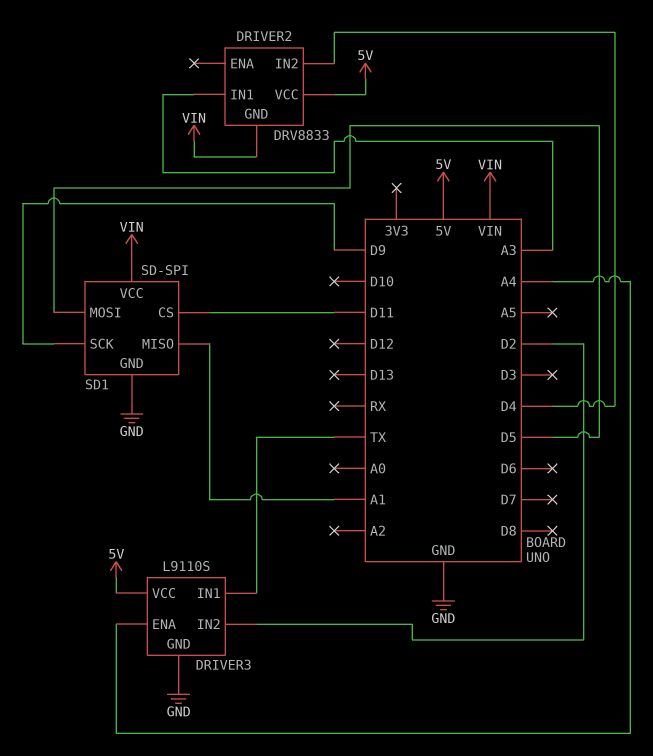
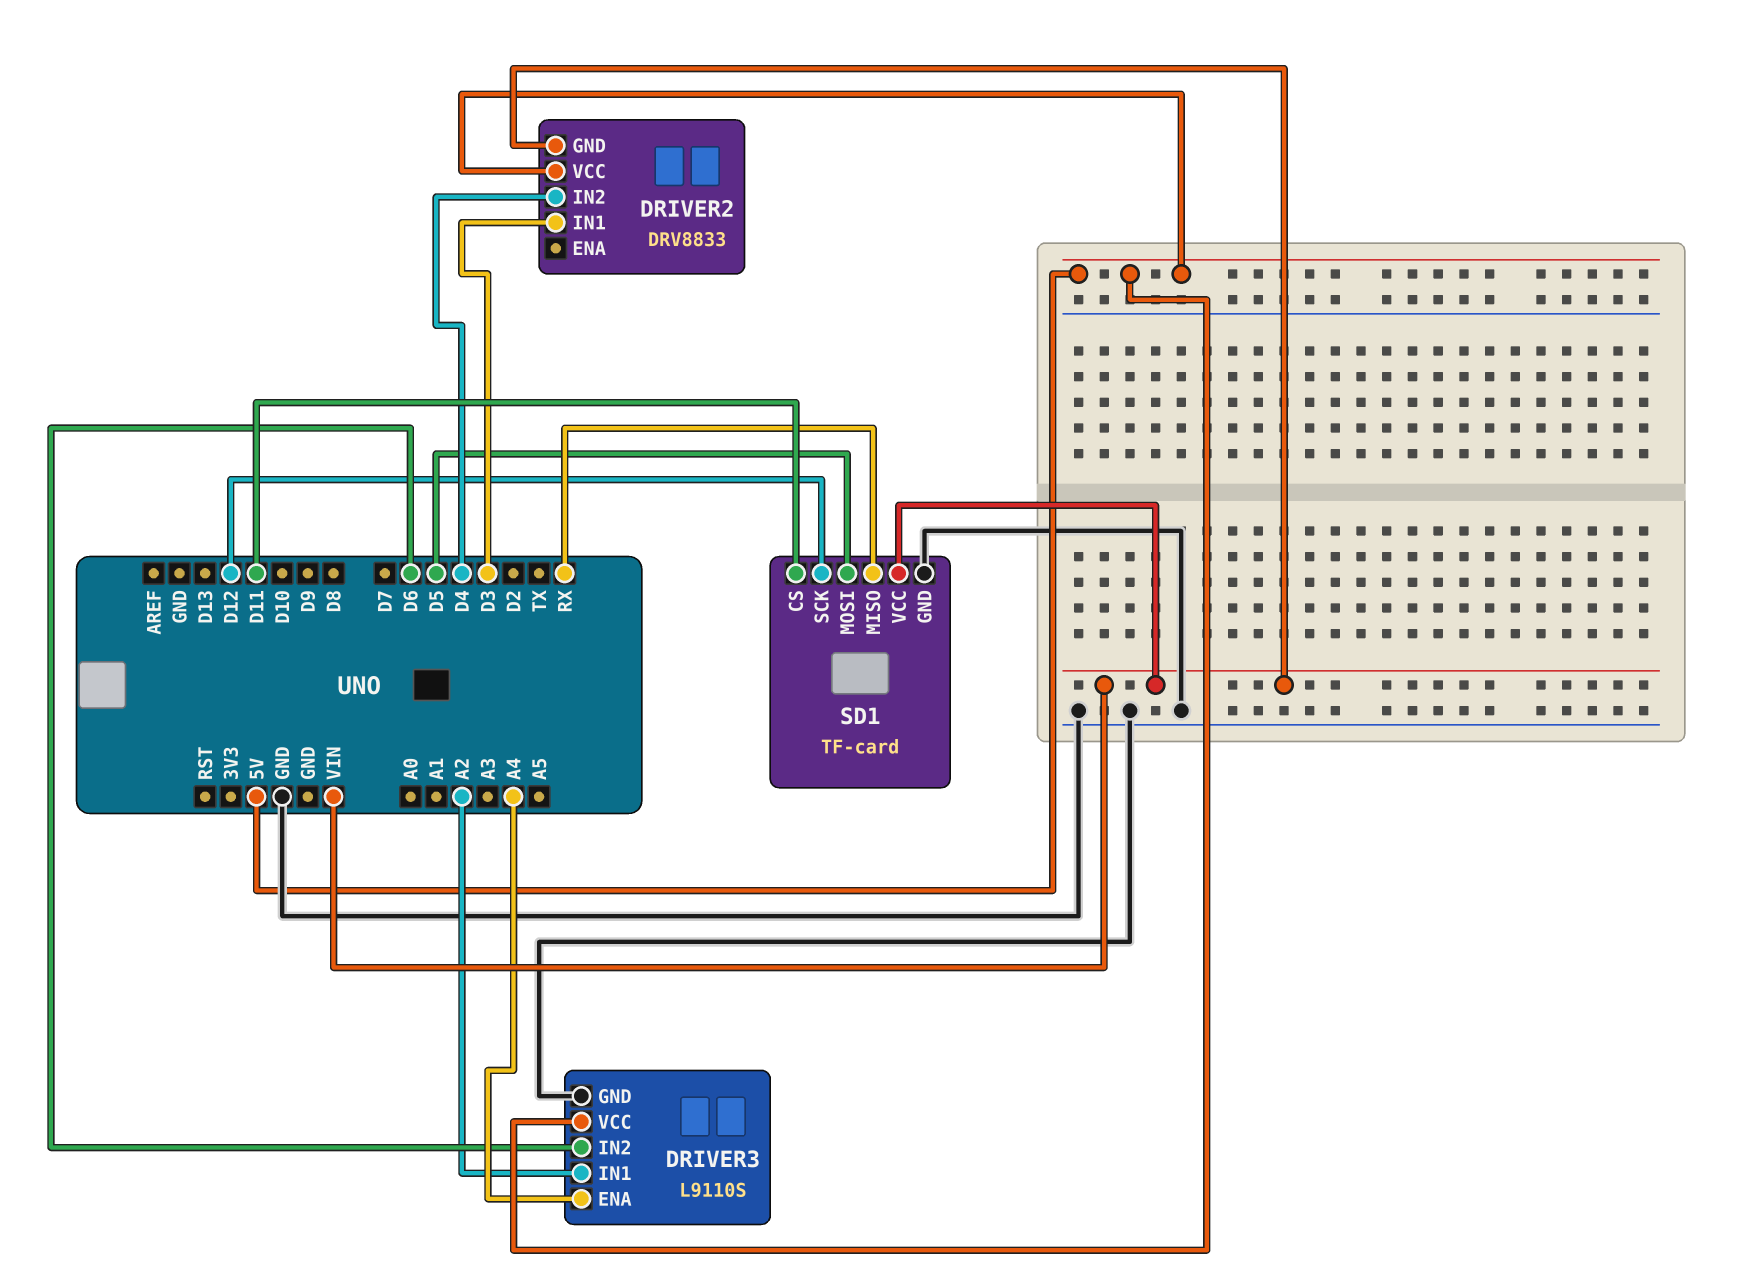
DRIVER2 pin IN1: A3 -> D3
DRIVER3 pin IN1: TX -> A2
DRIVER3 pin IN2: D2 -> D6
SD1: SD-SPI -> TF-card
SD1 pin MISO: A1 -> RX
SD1 pin SCK: D9 -> D12

